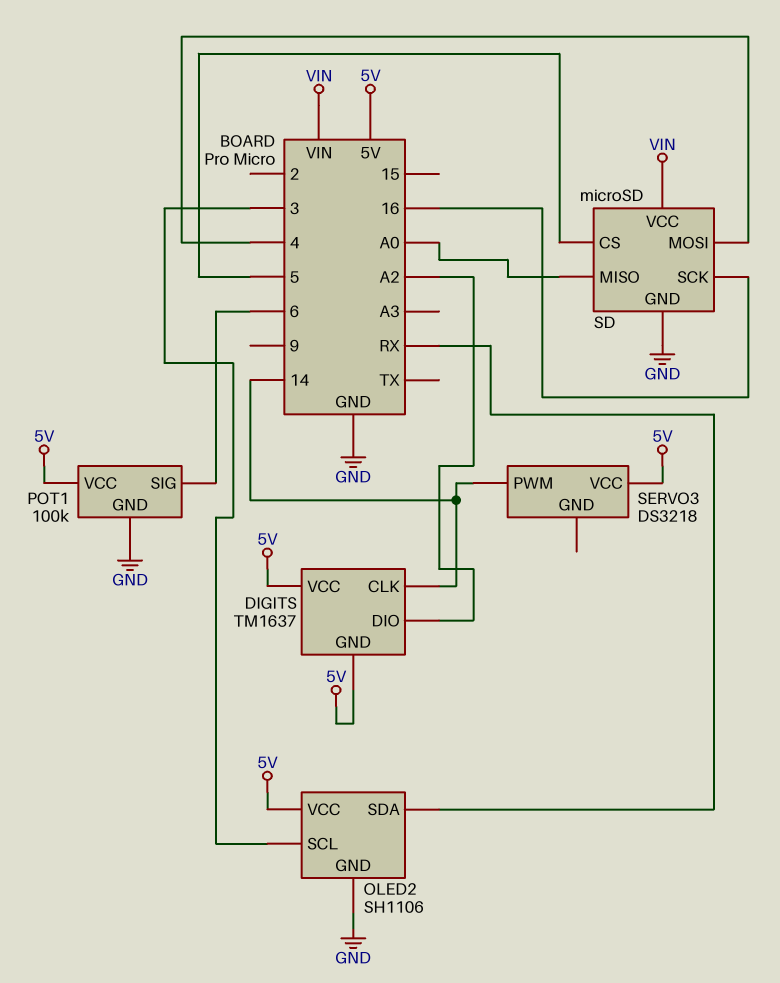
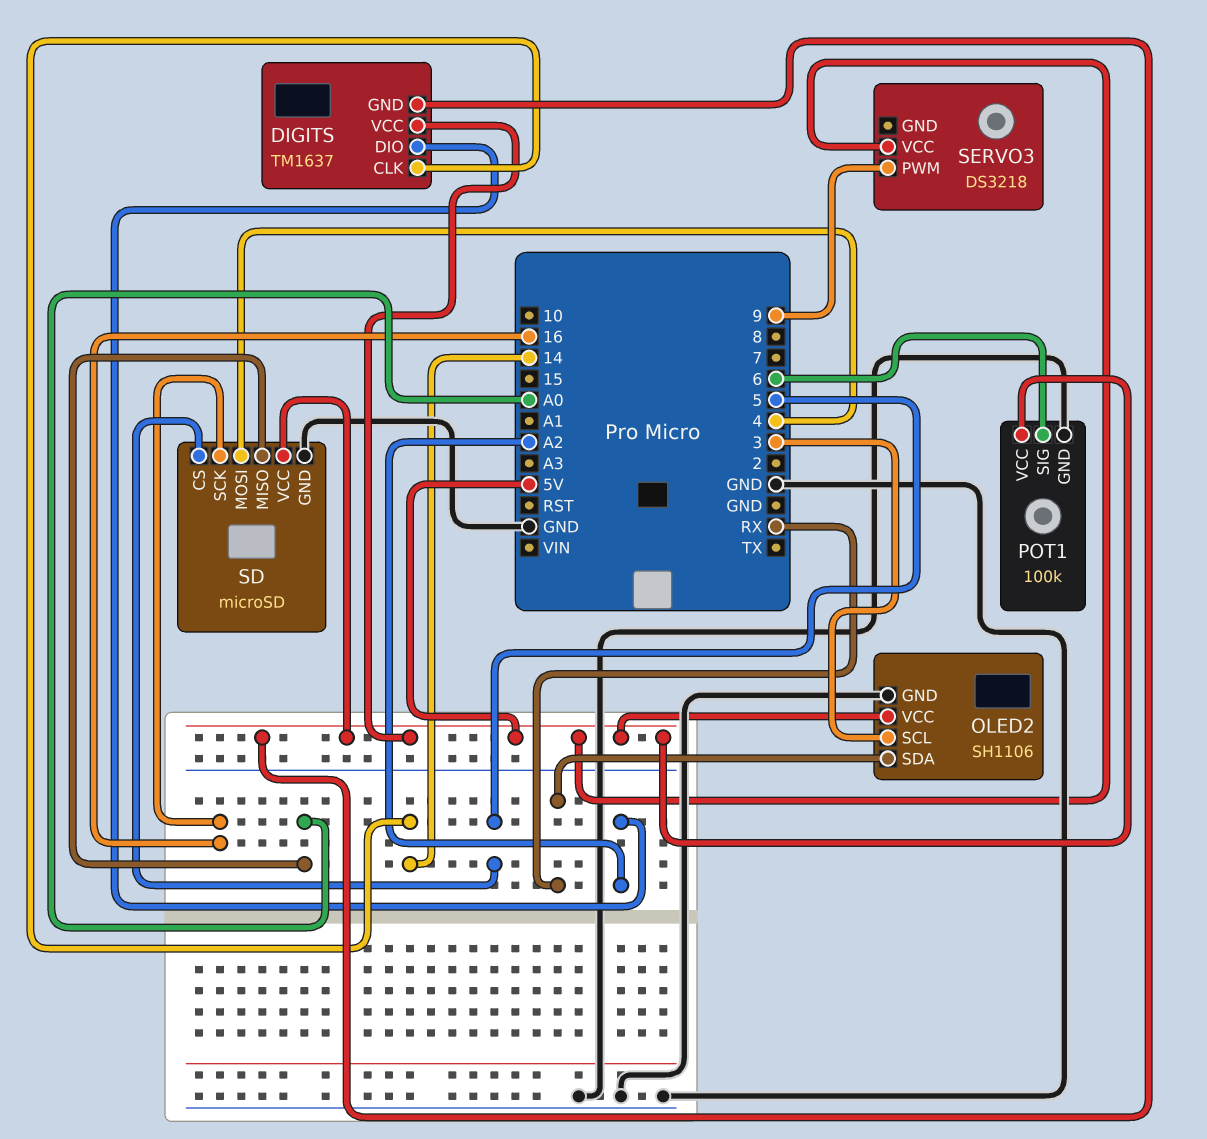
SD pin VCC: VIN -> 5V
SERVO3 pin PWM: 14 -> 9

